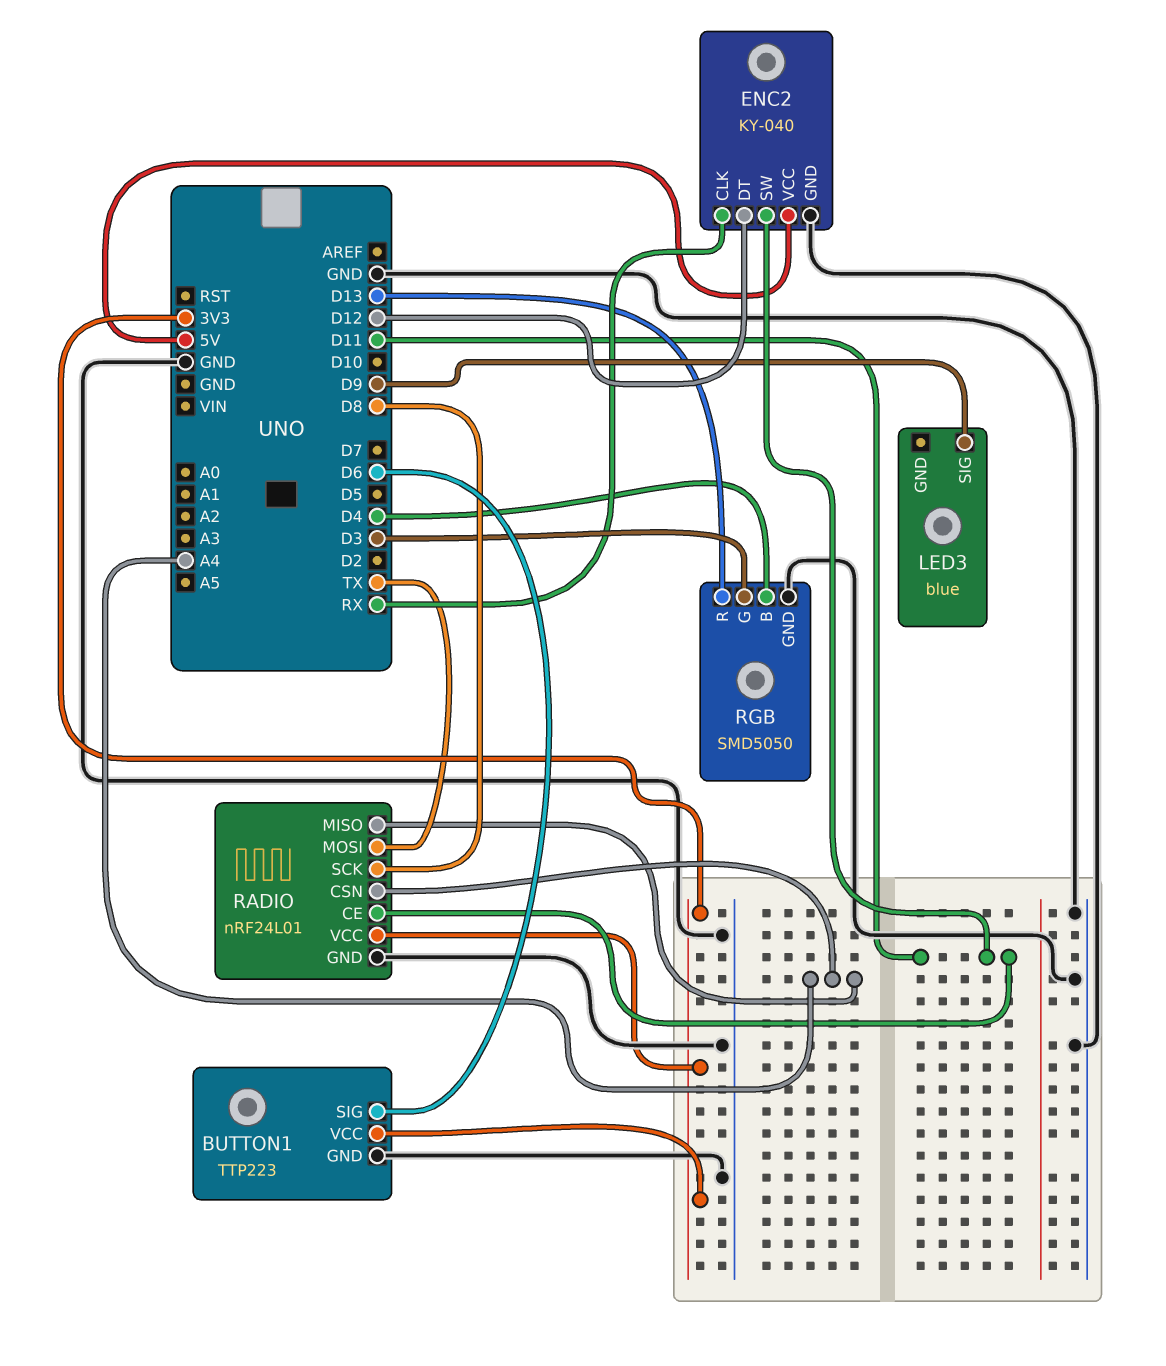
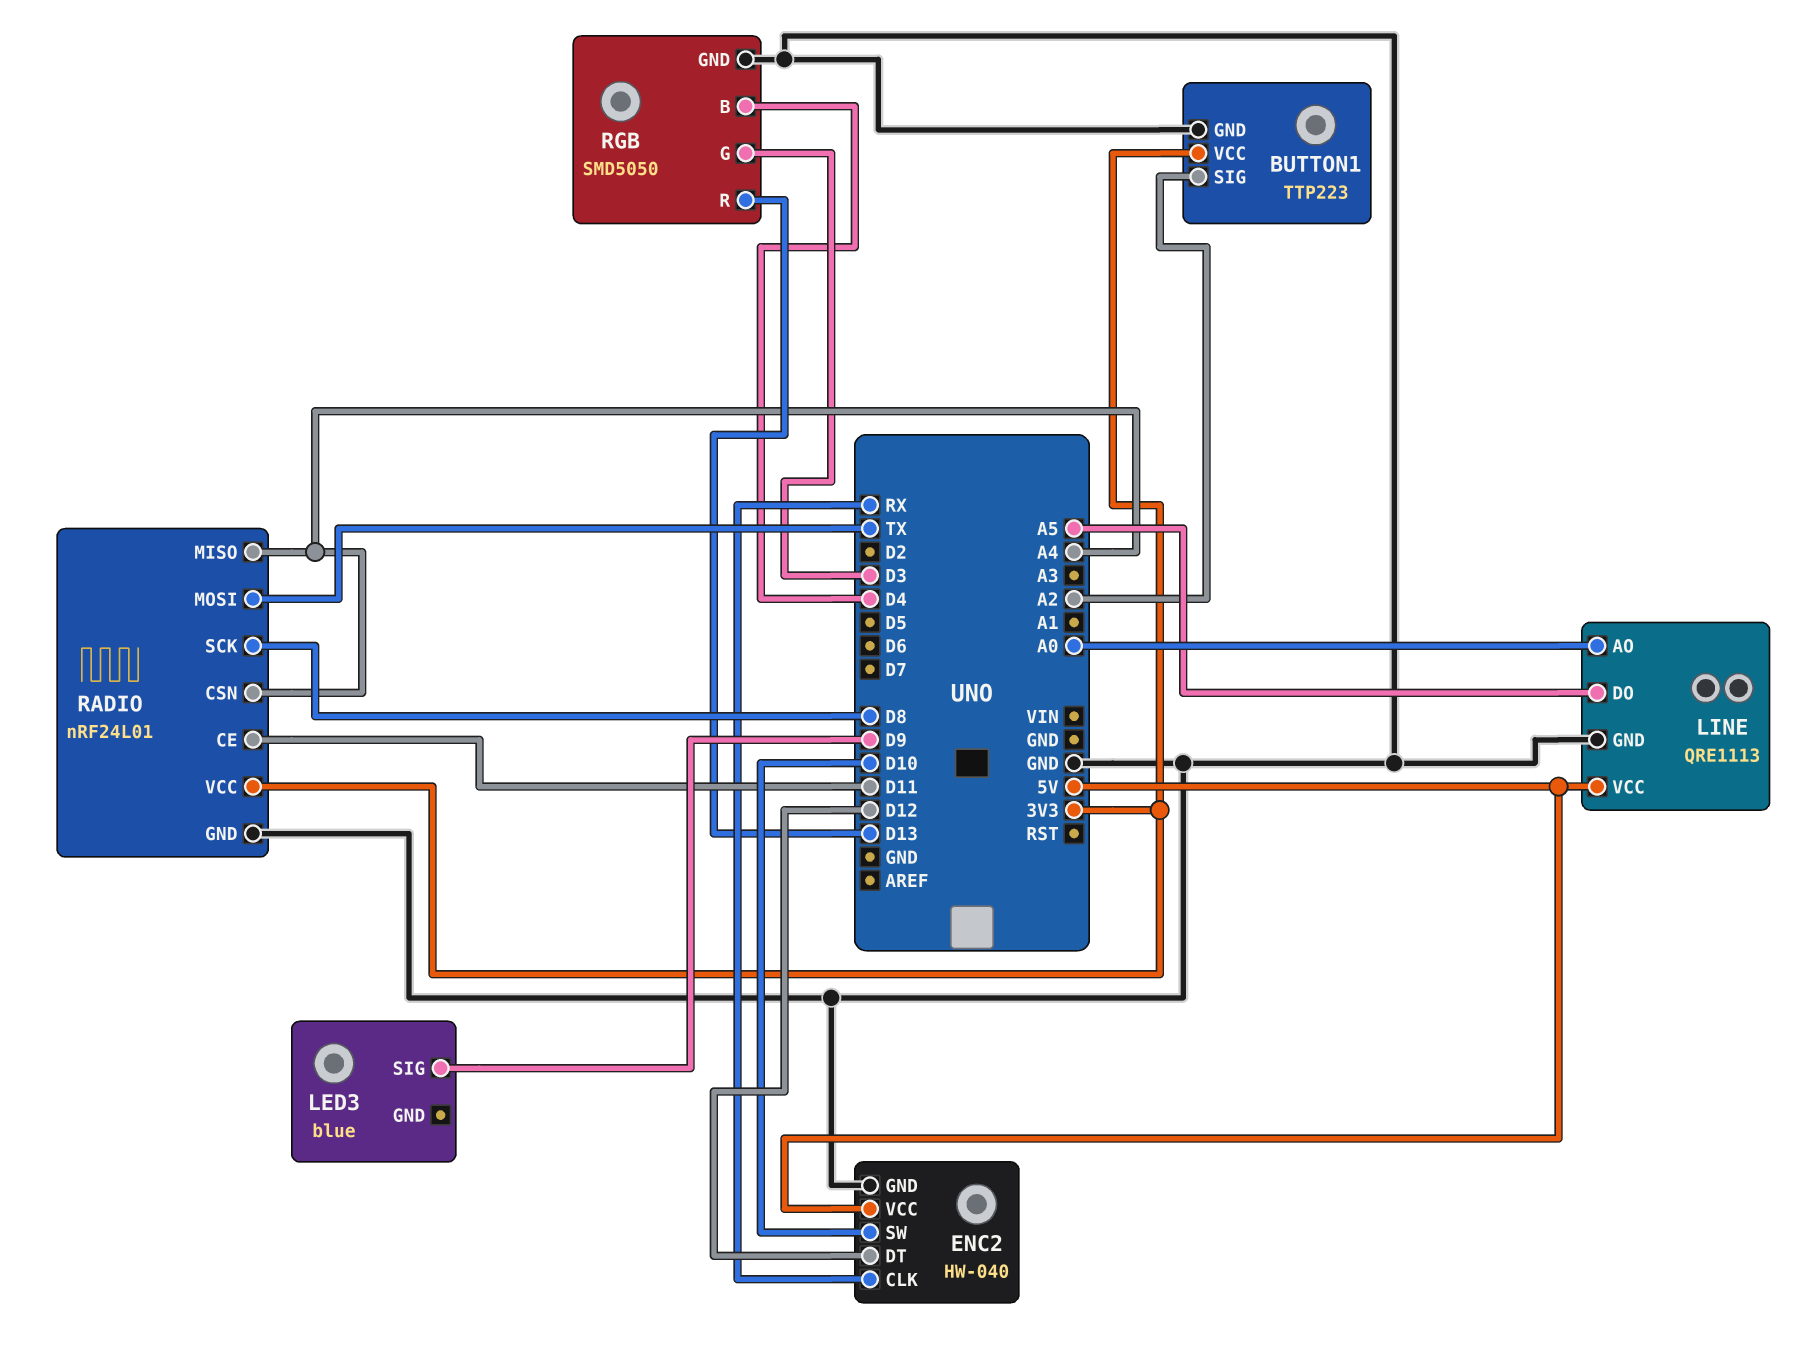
BUTTON1 pin SIG: D6 -> A2
ENC2: KY-040 -> HW-040
ENC2 pin SW: D11 -> D10
LINE: none -> QRE1113
LINE pin AO: none -> A0
LINE pin DO: none -> A5
LINE pin GND: none -> GND
LINE pin VCC: none -> 5V

